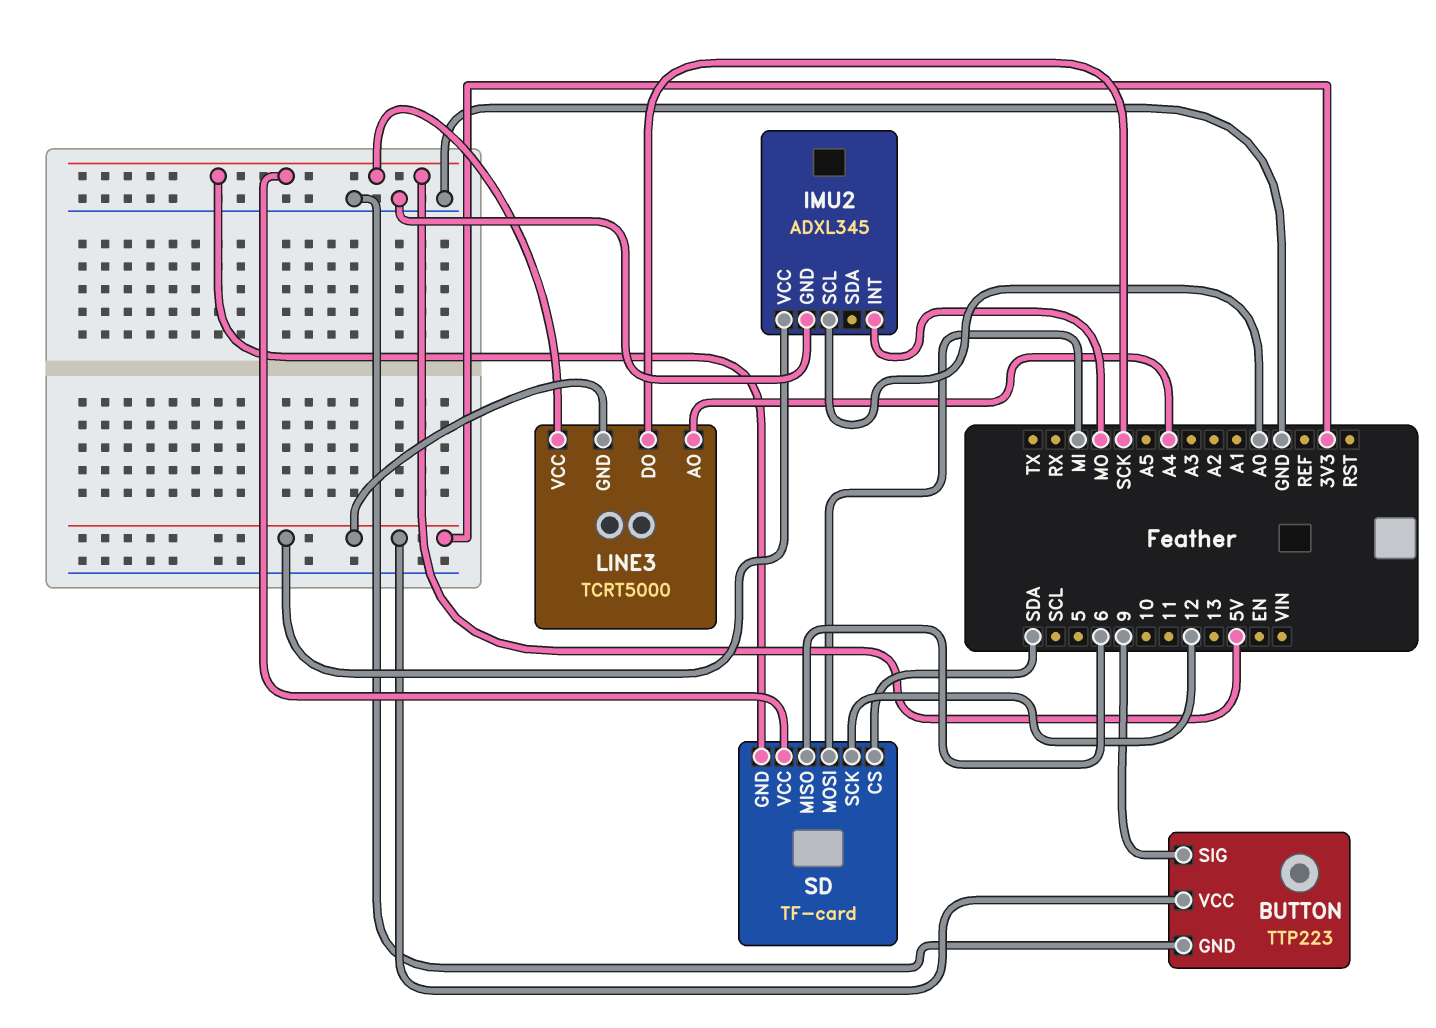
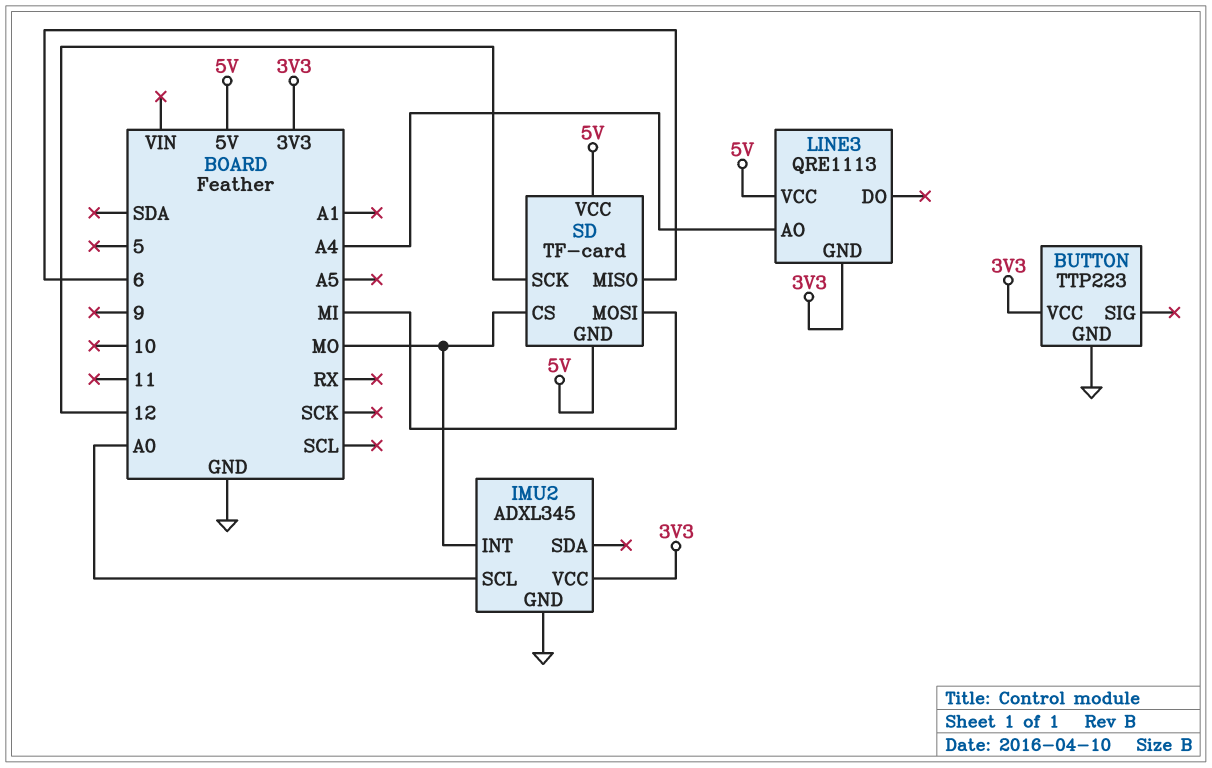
BUTTON pin SIG: 9 -> none
LINE3: TCRT5000 -> QRE1113
LINE3 pin DO: SCK -> none
SD pin CS: SDA -> MO

